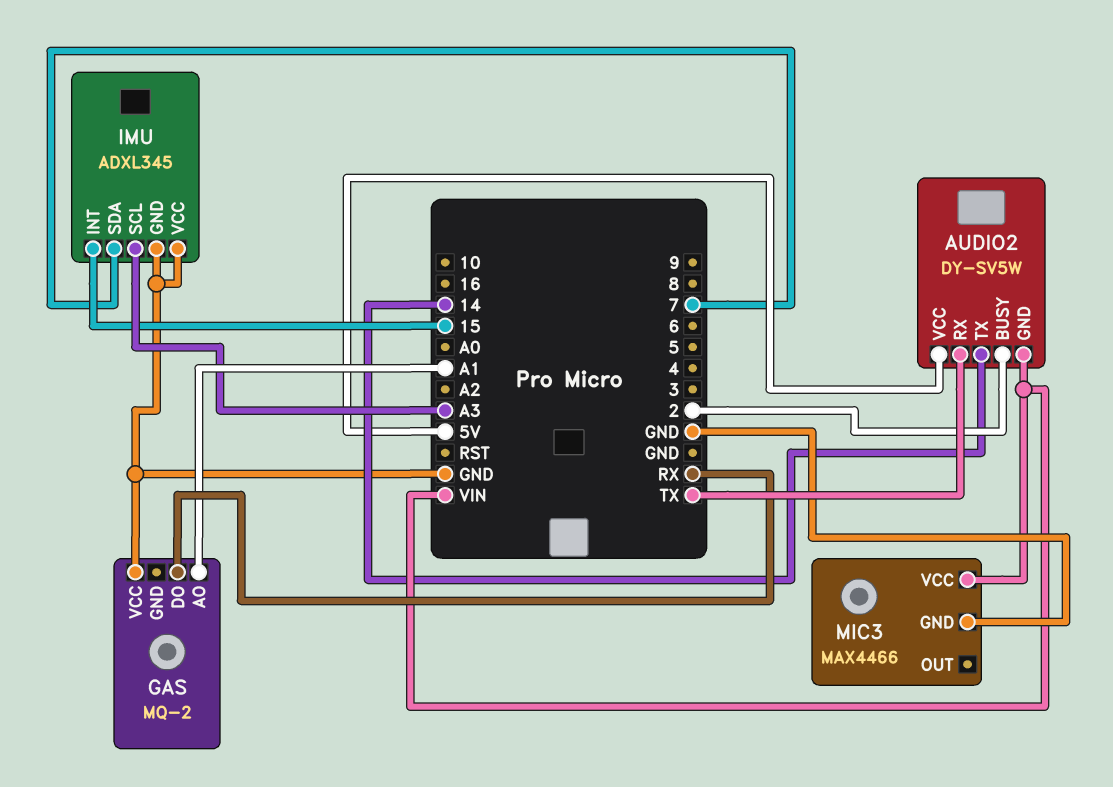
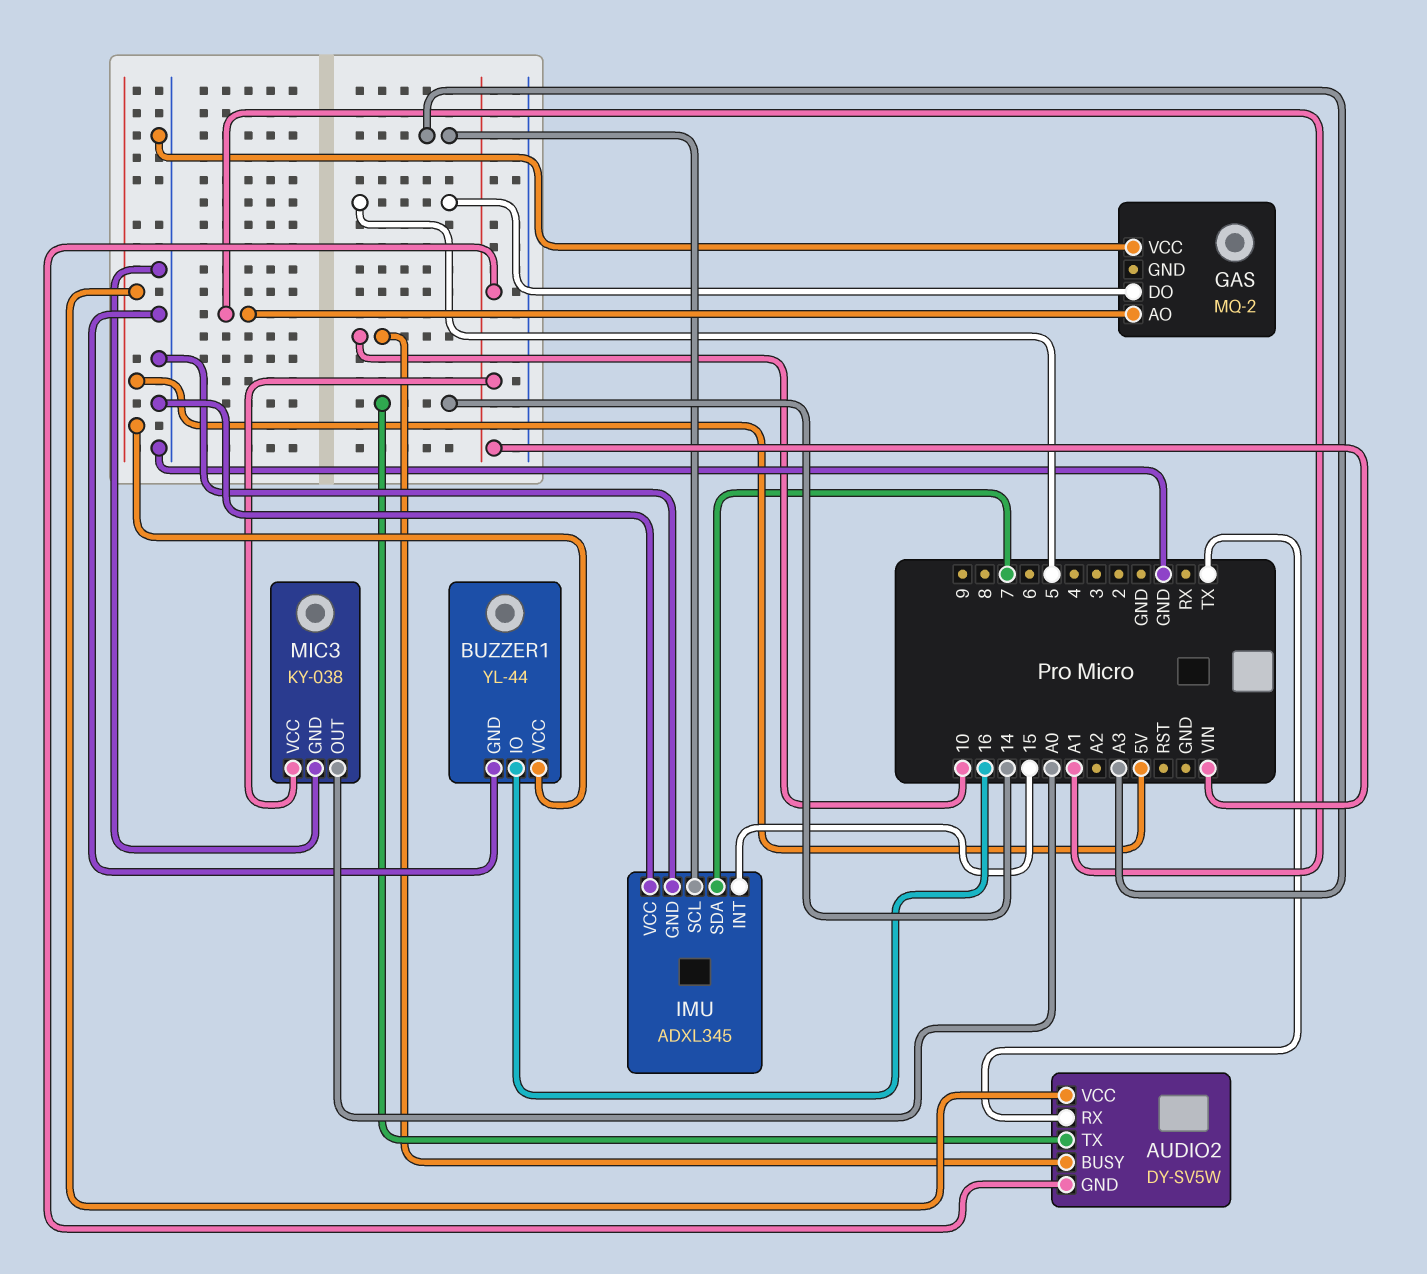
AUDIO2 pin BUSY: 2 -> 10
BUZZER1: none -> YL-44
BUZZER1 pin GND: none -> GND
BUZZER1 pin IO: none -> 16
BUZZER1 pin VCC: none -> 5V
GAS pin DO: RX -> 5
MIC3: MAX4466 -> KY-038
MIC3 pin OUT: none -> A0

